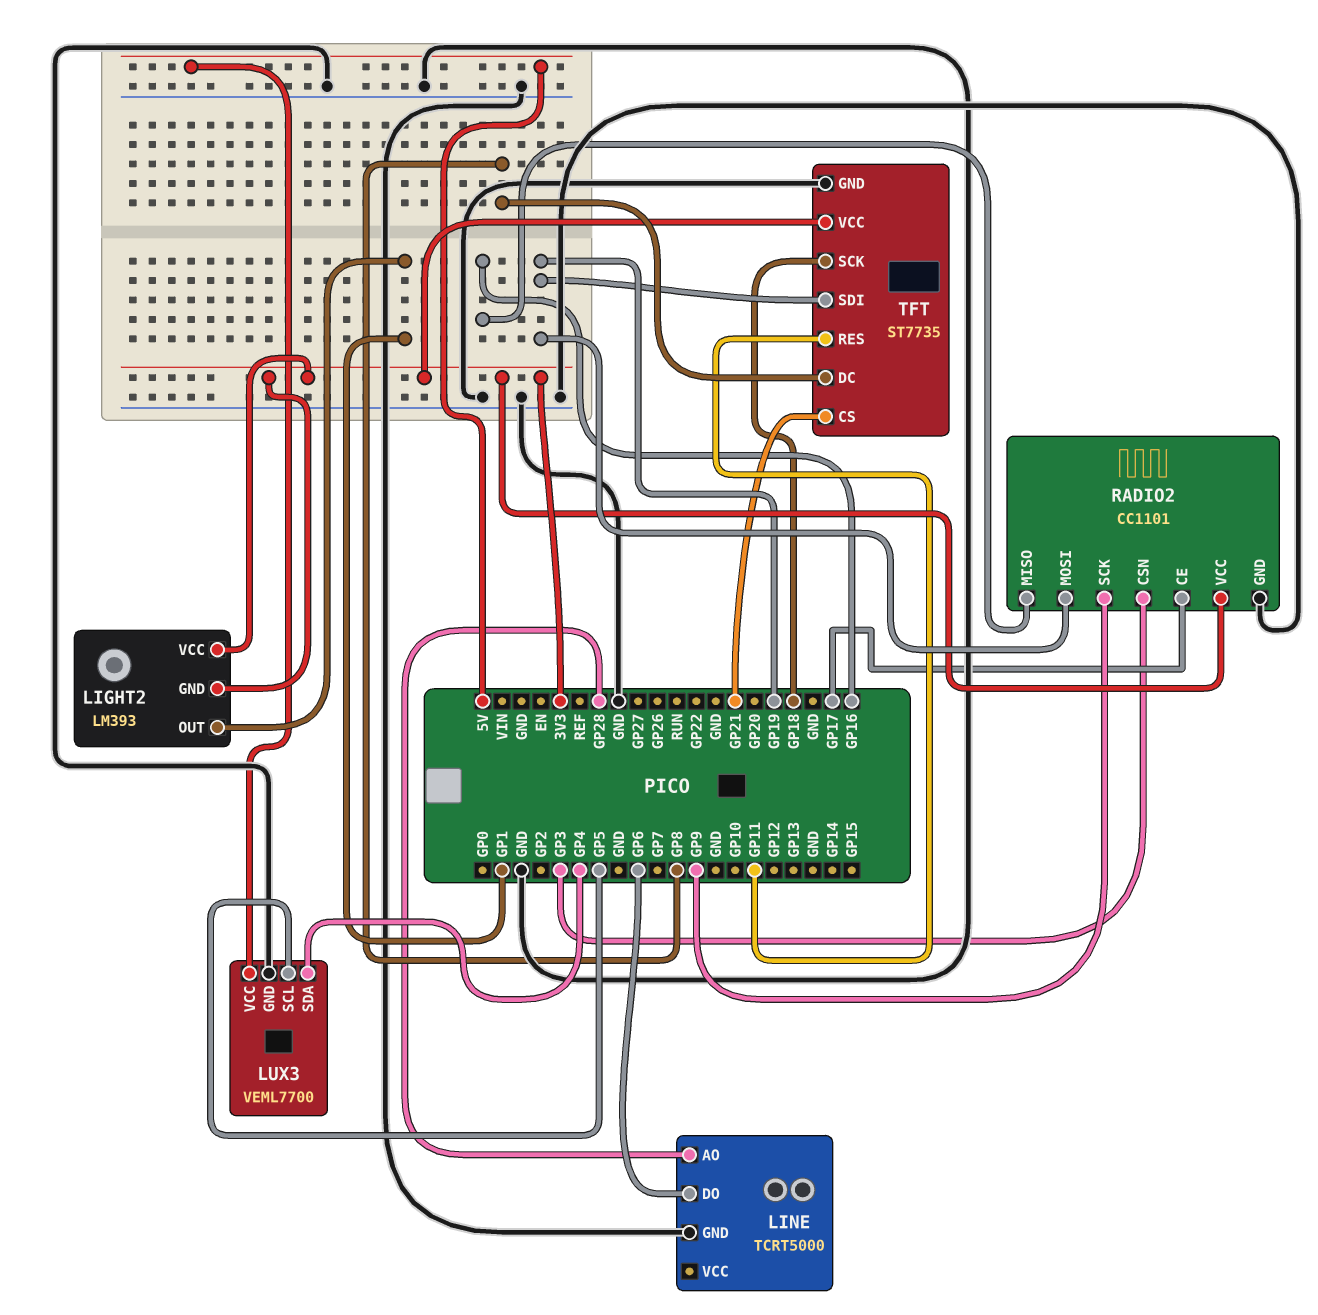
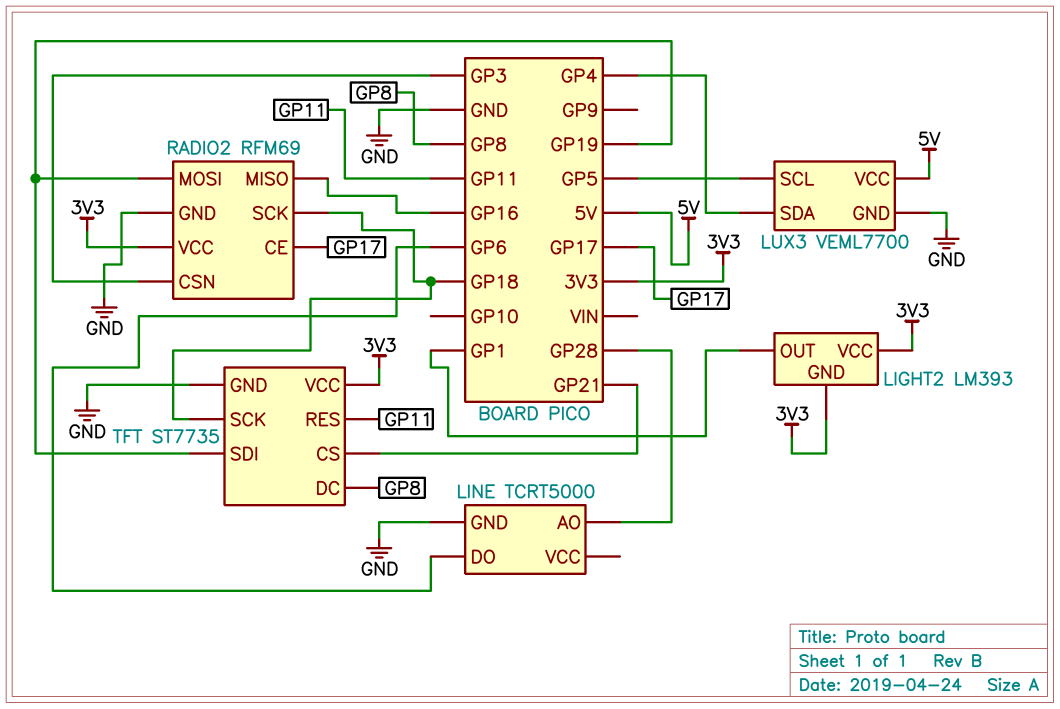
RADIO2: CC1101 -> RFM69
RADIO2 pin SCK: GP9 -> GP18

